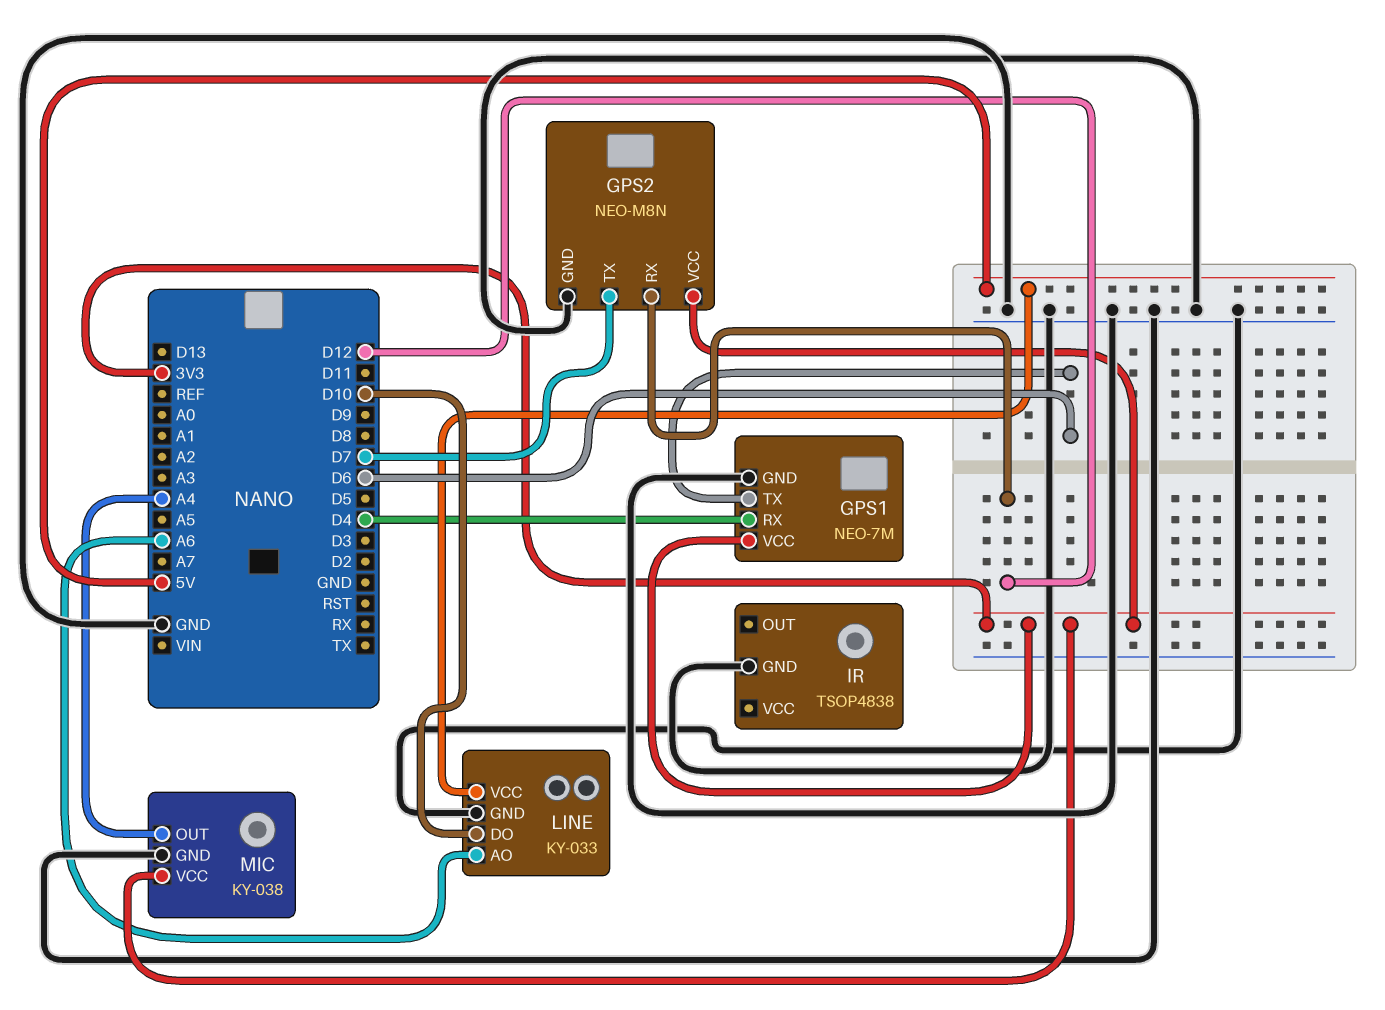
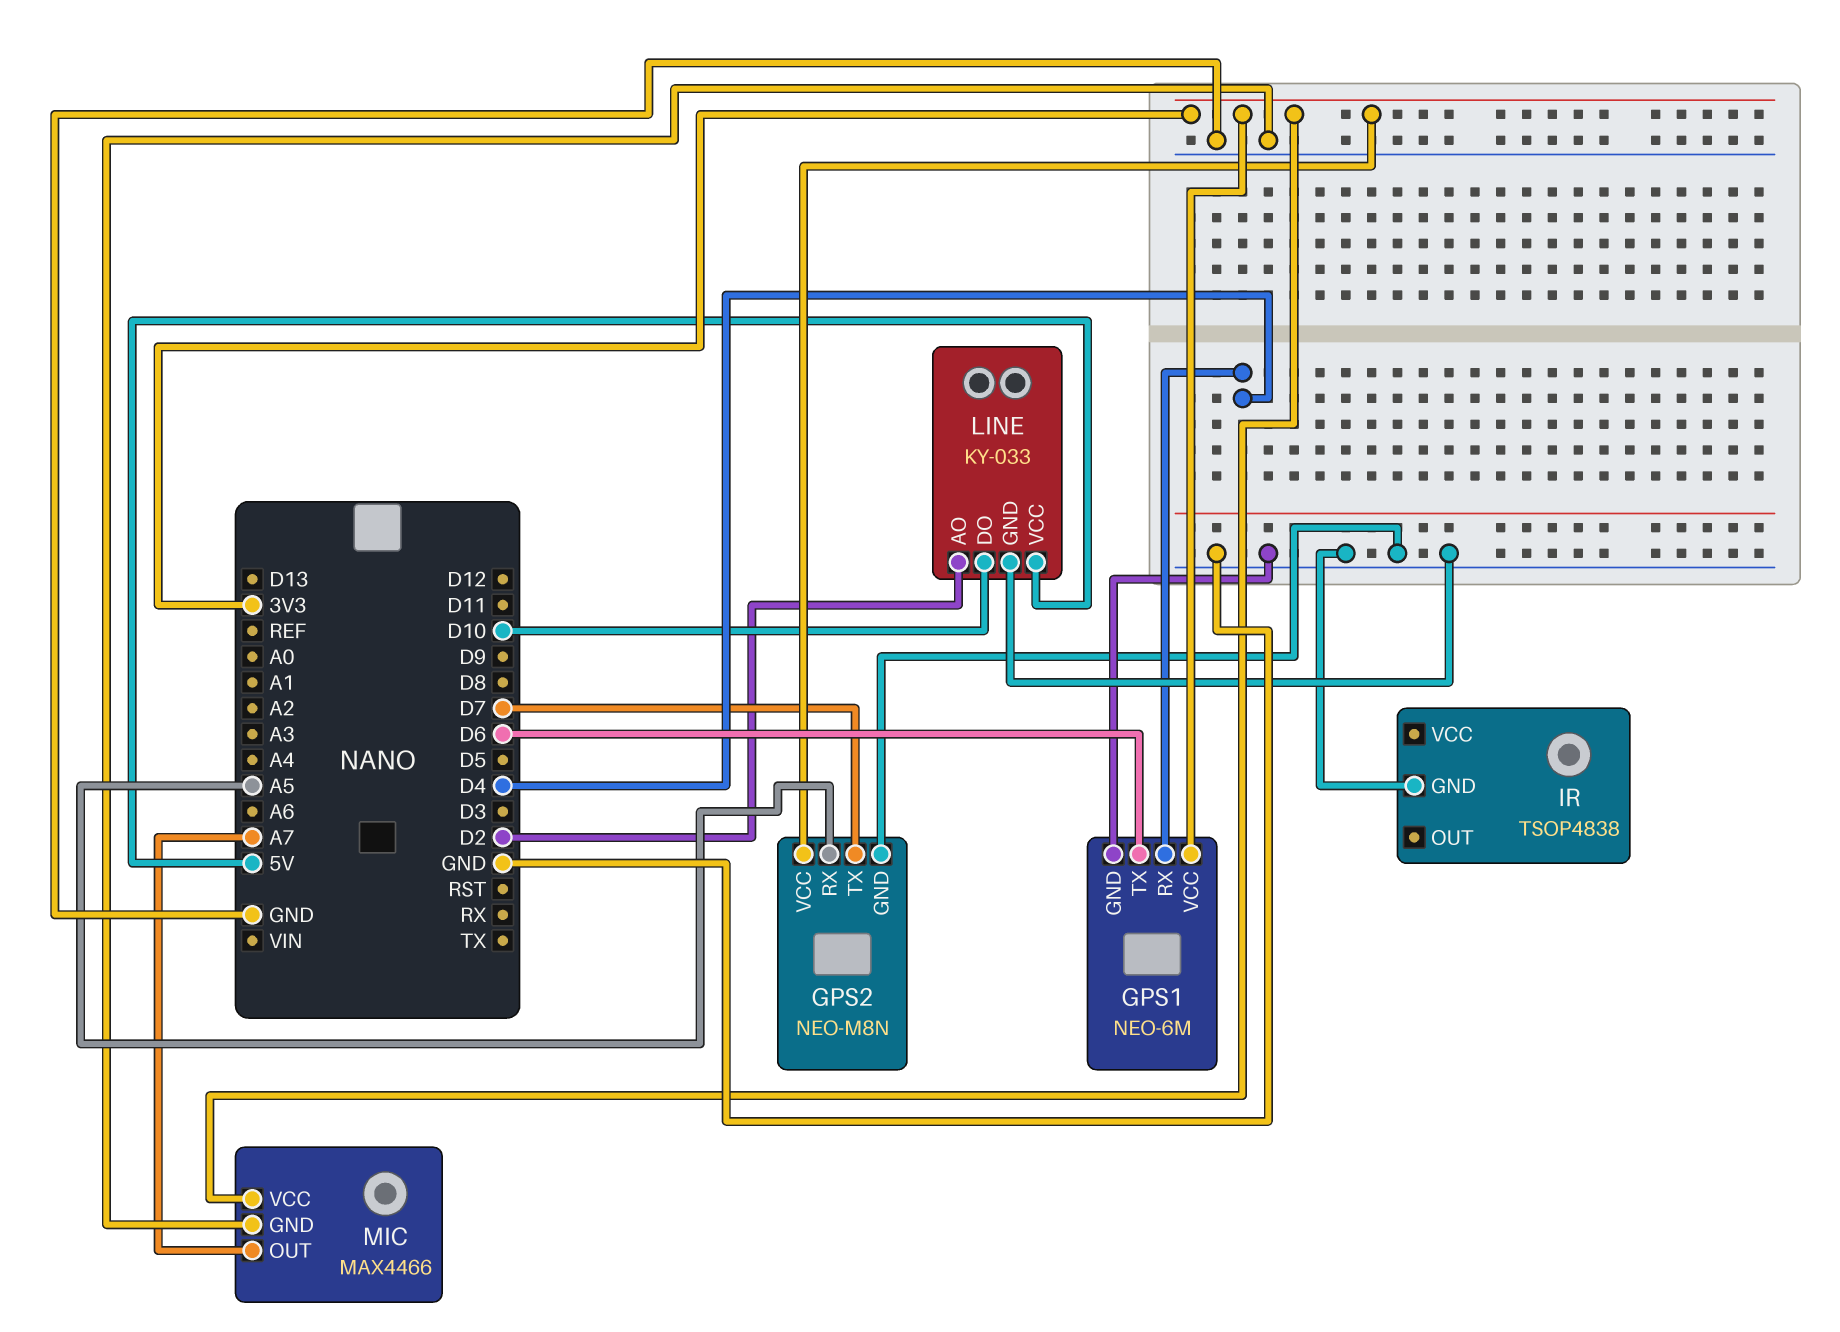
GPS1: NEO-7M -> NEO-6M
GPS2 pin RX: D12 -> A5
LINE pin AO: A6 -> D2
MIC: KY-038 -> MAX4466
MIC pin OUT: A4 -> A7

